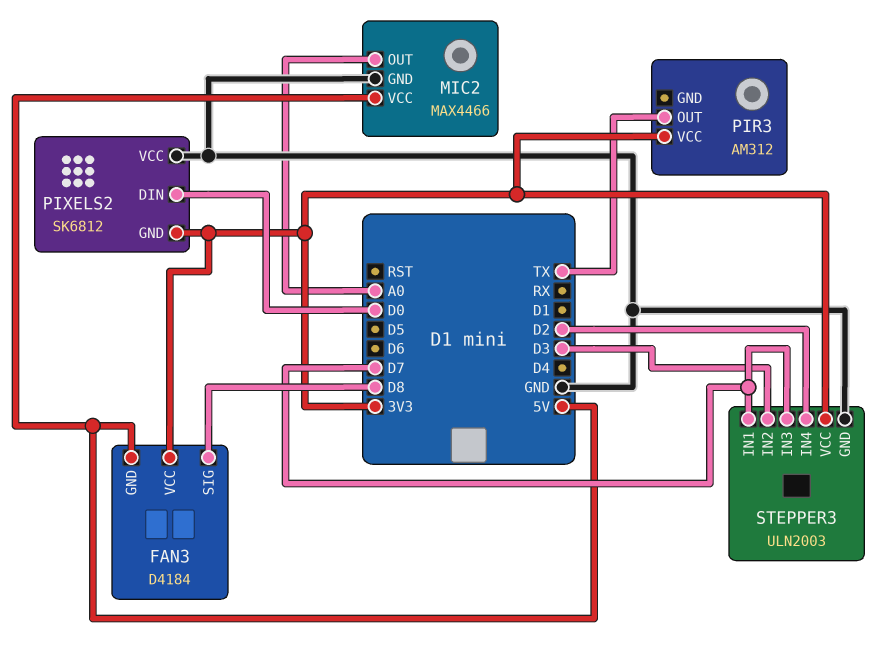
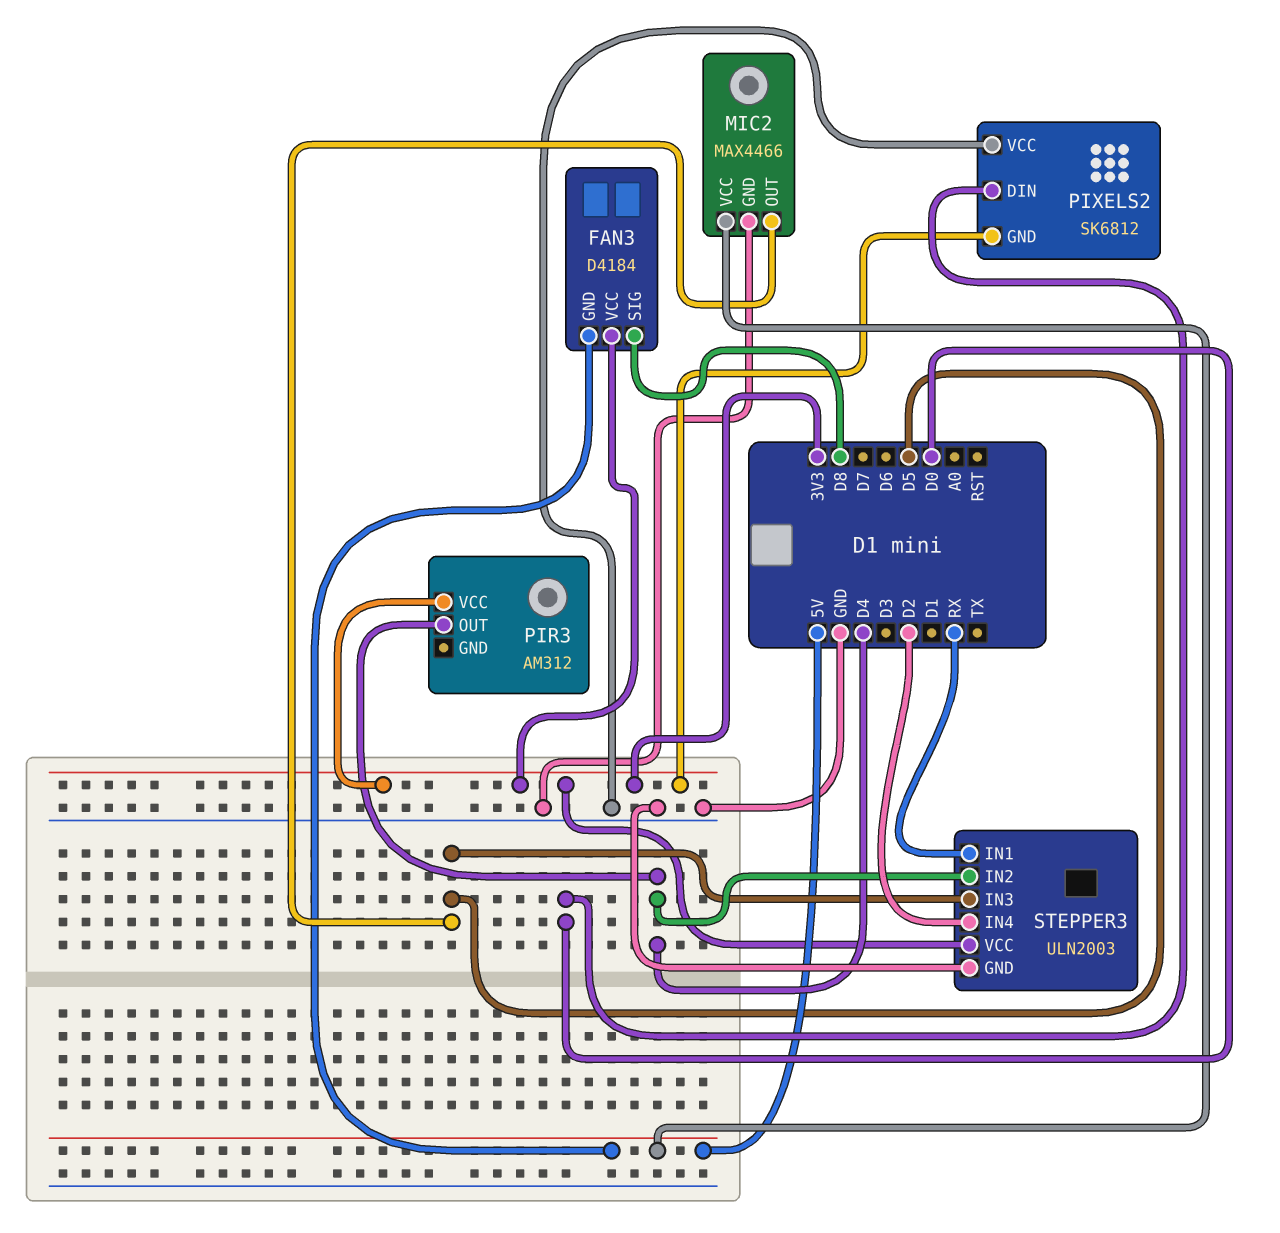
MIC2 pin OUT: A0 -> D5
PIR3 pin OUT: TX -> D4
STEPPER3 pin IN1: D7 -> RX
STEPPER3 pin IN2: D3 -> D4
STEPPER3 pin IN3: D7 -> D5

